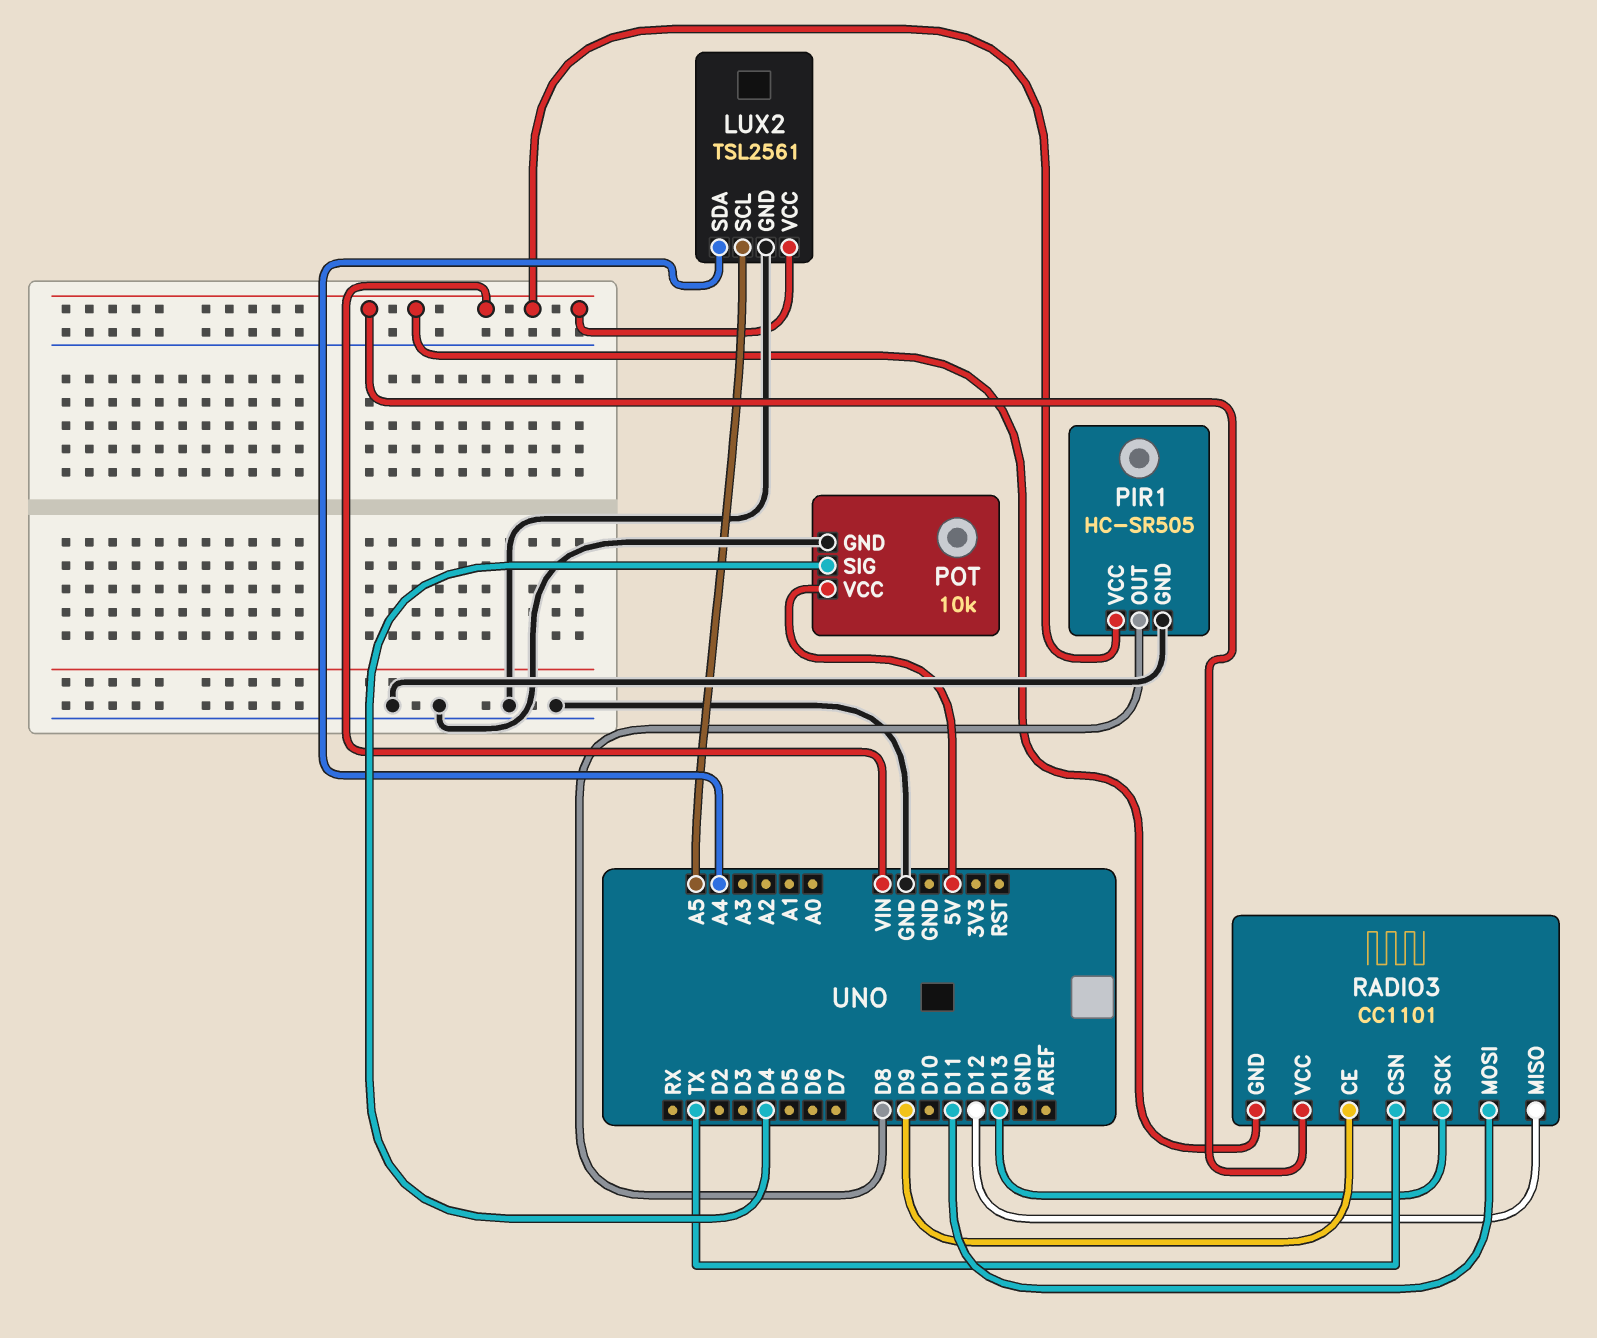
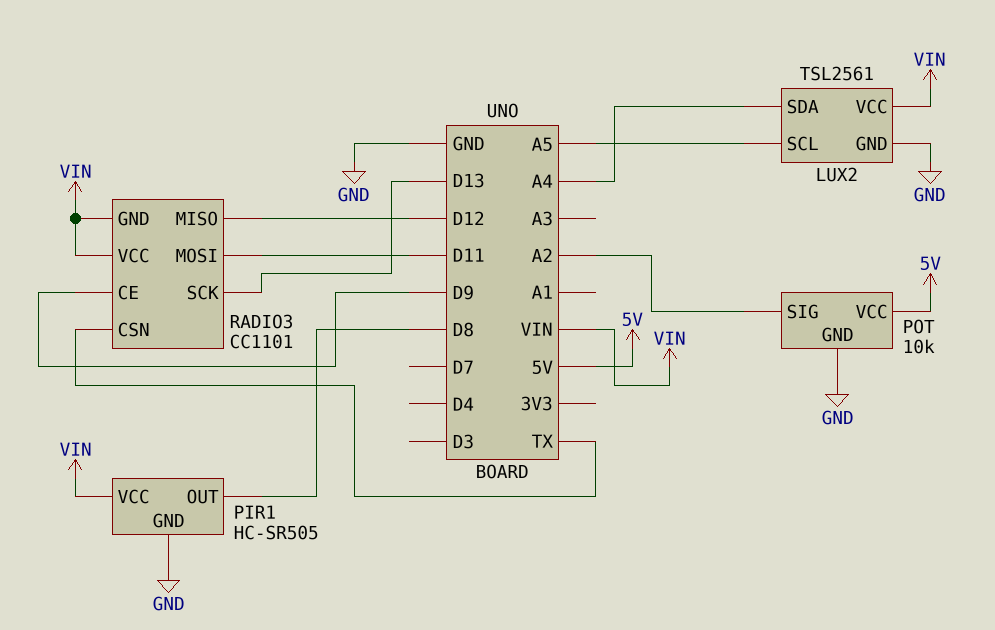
POT pin SIG: D4 -> A2

